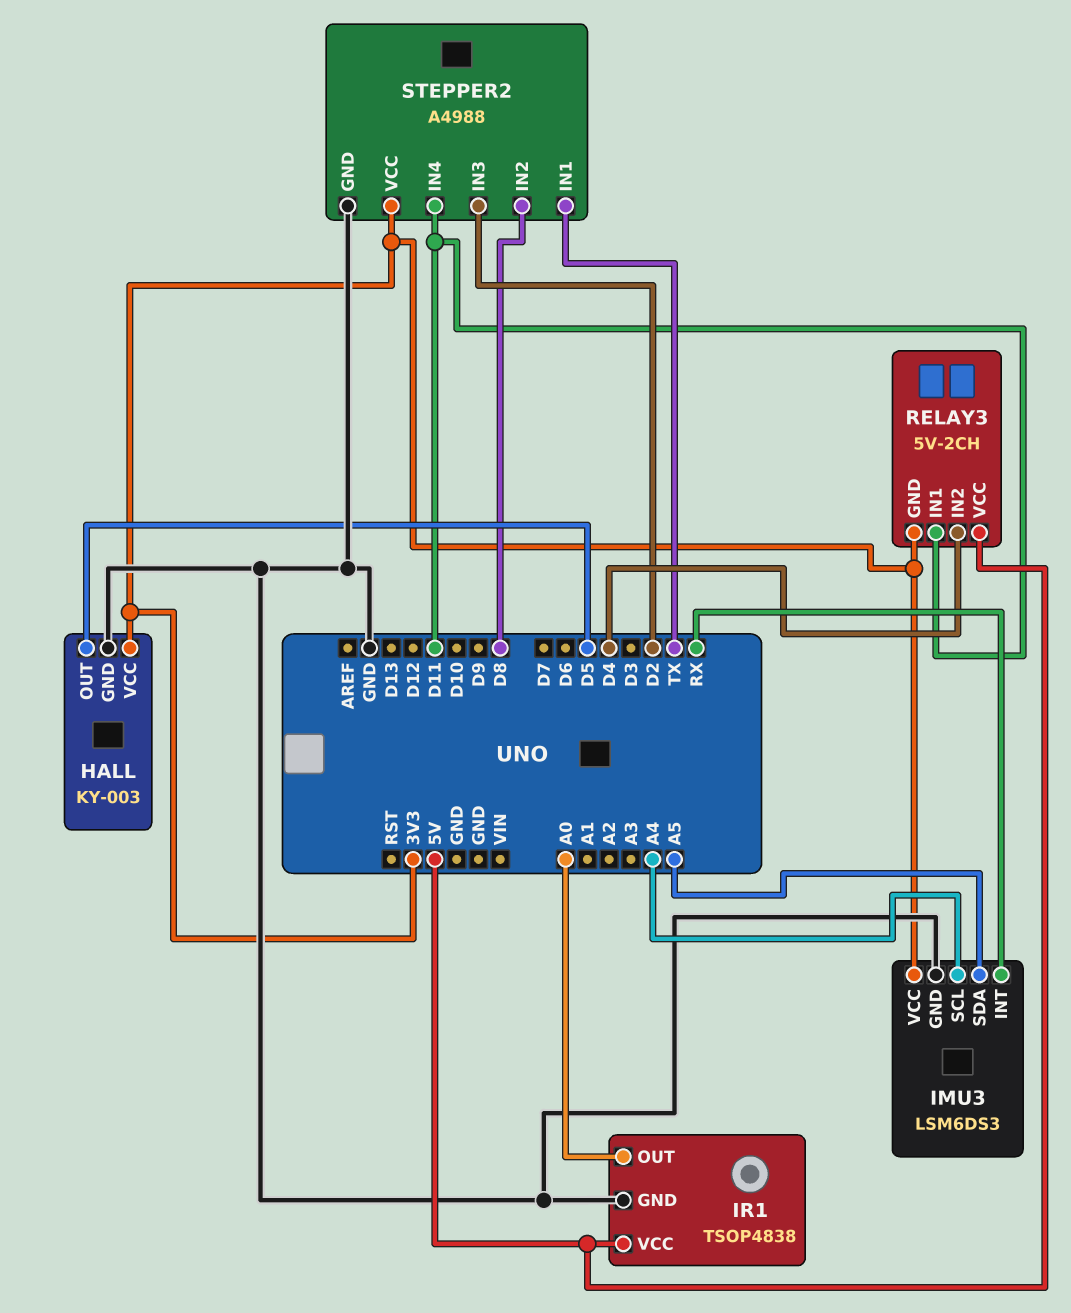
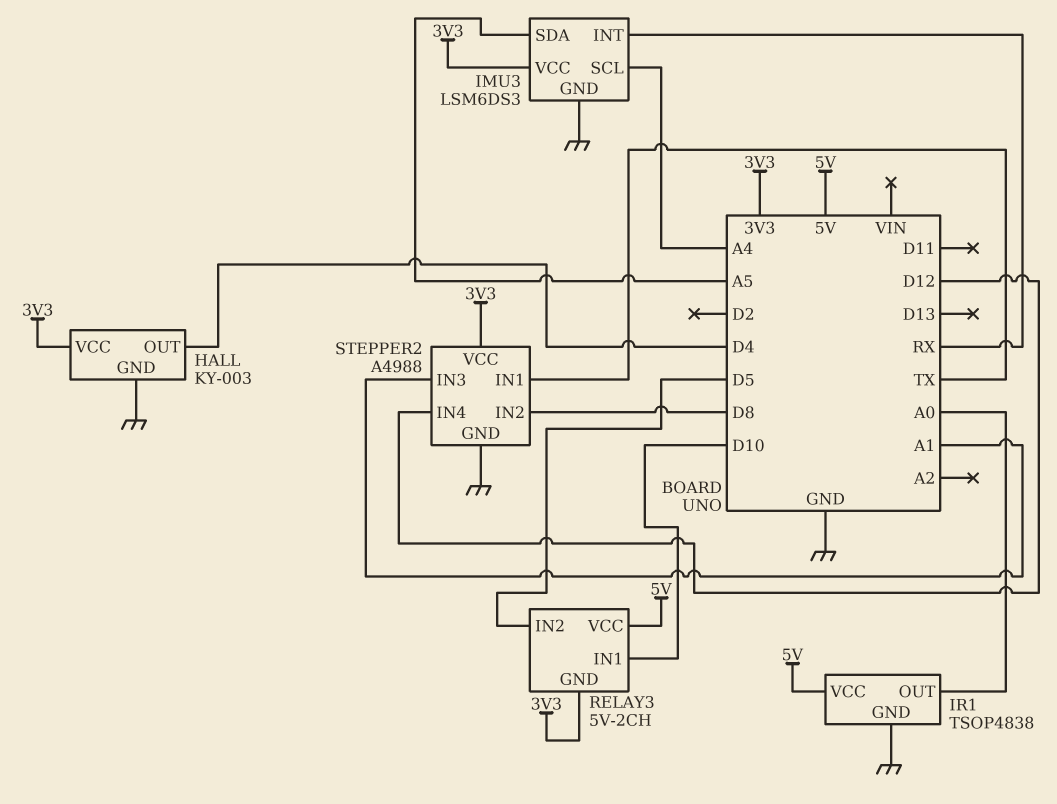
HALL pin OUT: D5 -> D4
RELAY3 pin IN1: D11 -> D10
RELAY3 pin IN2: D4 -> D5
STEPPER2 pin IN3: D2 -> A1
STEPPER2 pin IN4: D11 -> D12

